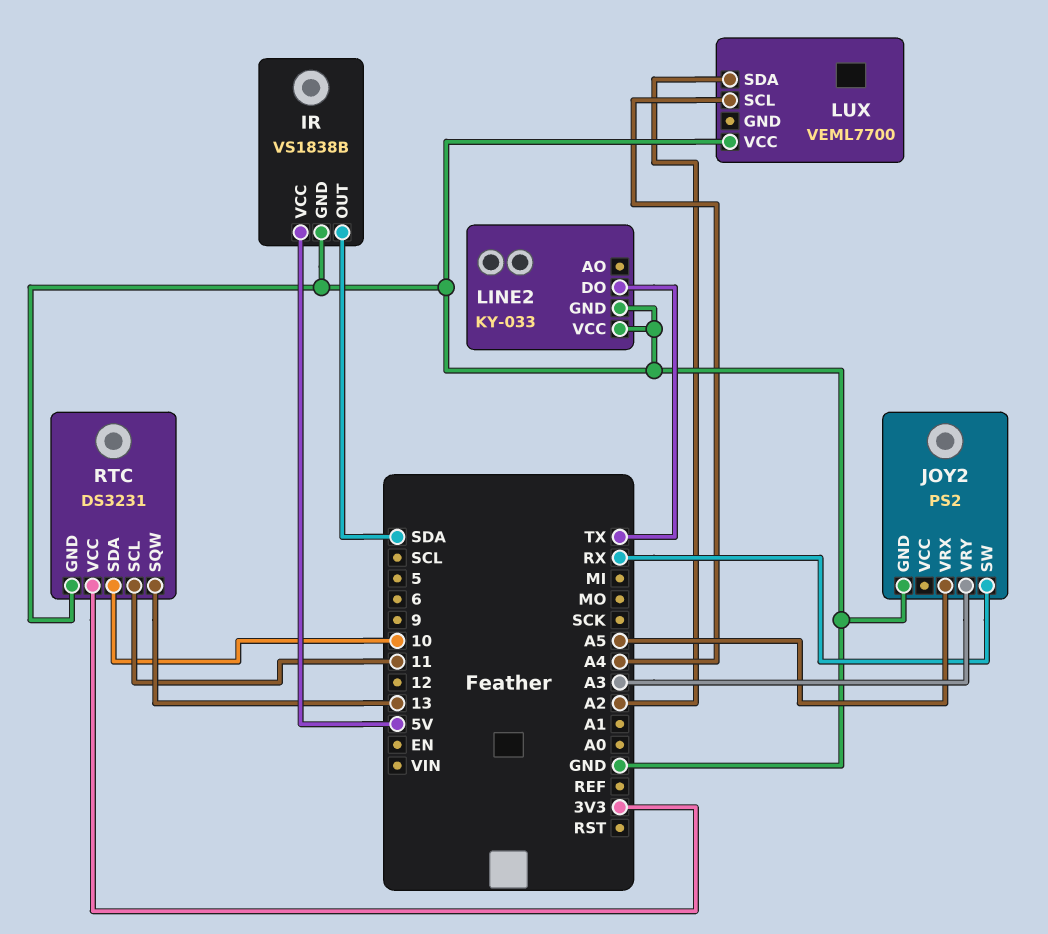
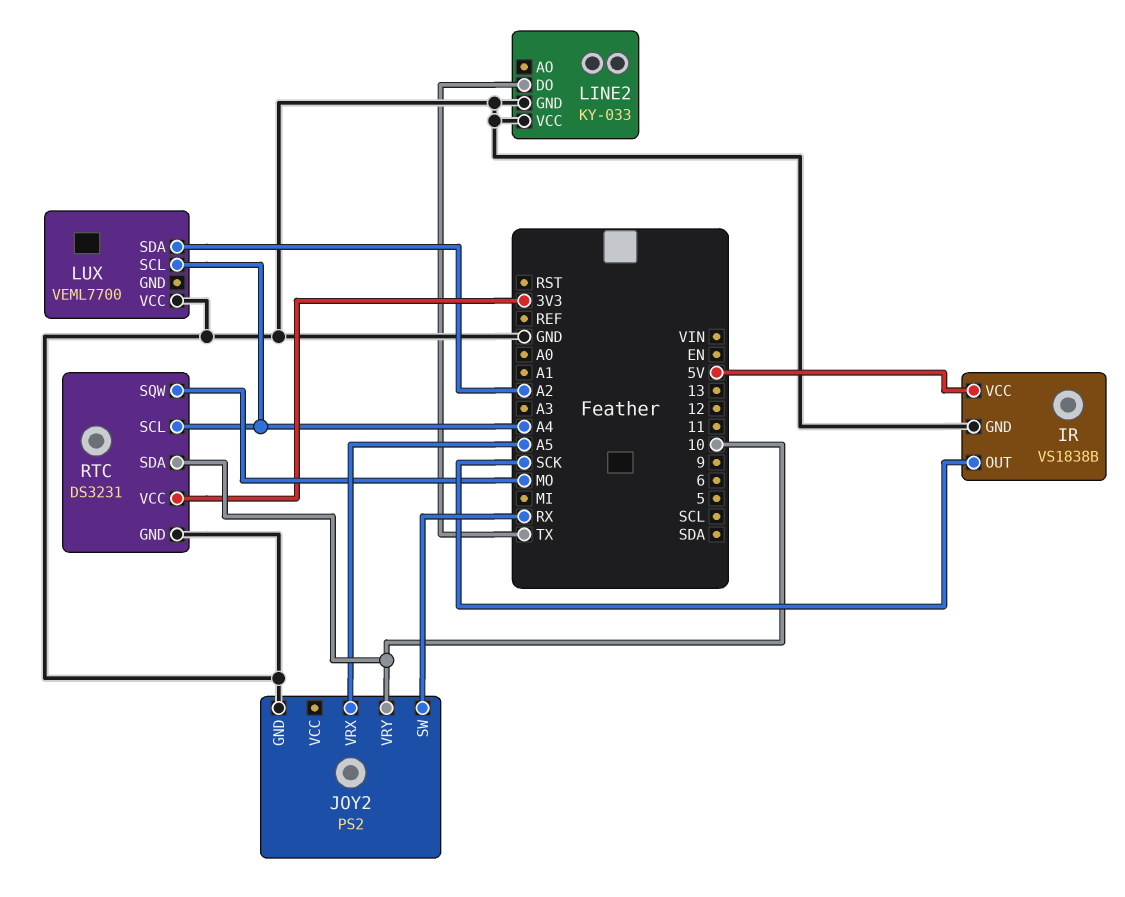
IR pin OUT: SDA -> SCK
JOY2 pin VRY: A3 -> 10
RTC pin SCL: 11 -> A4
RTC pin SQW: 13 -> MO

